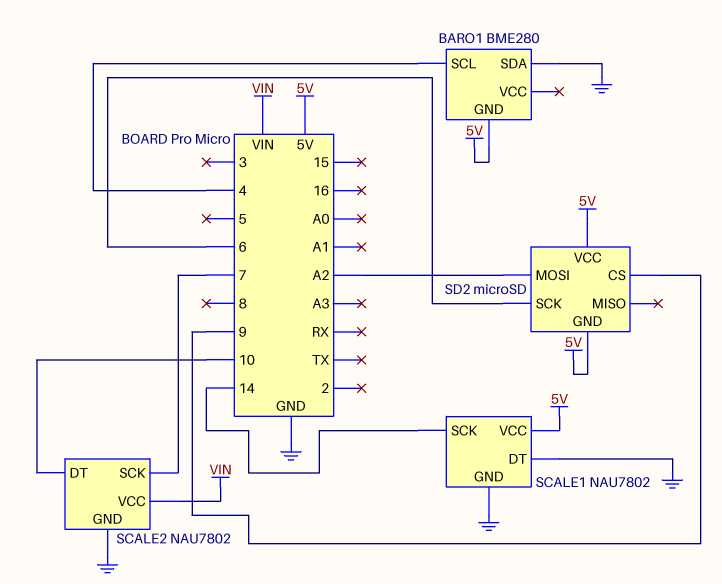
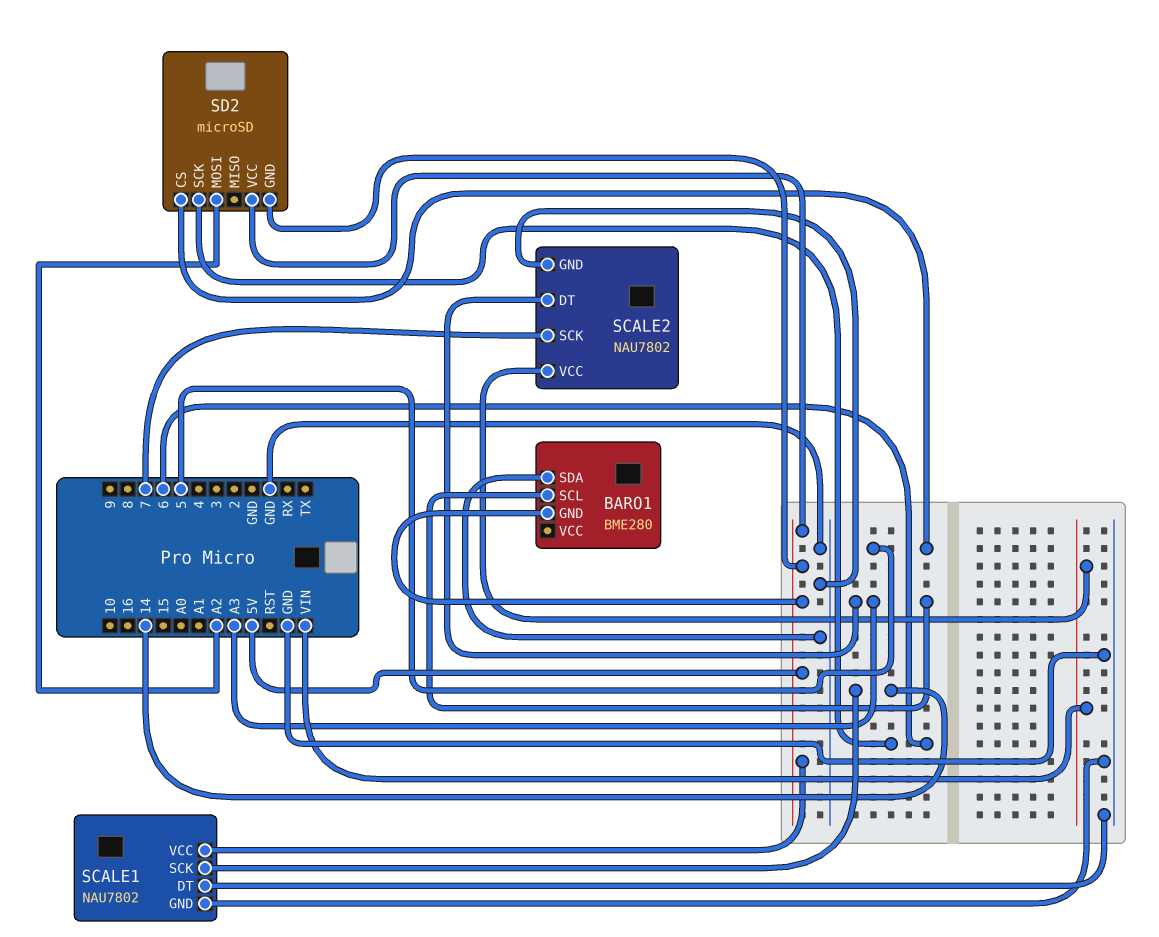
BARO1 pin SCL: 4 -> A3
SCALE2 pin DT: 10 -> A3
SD2 pin CS: 9 -> 5

